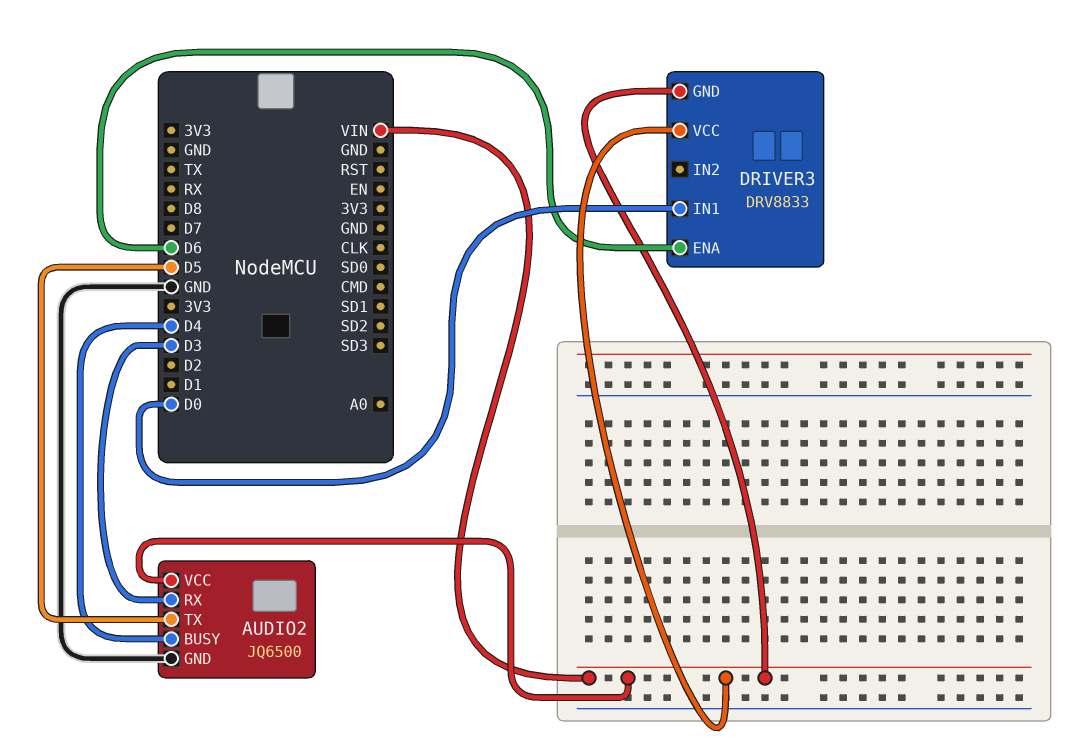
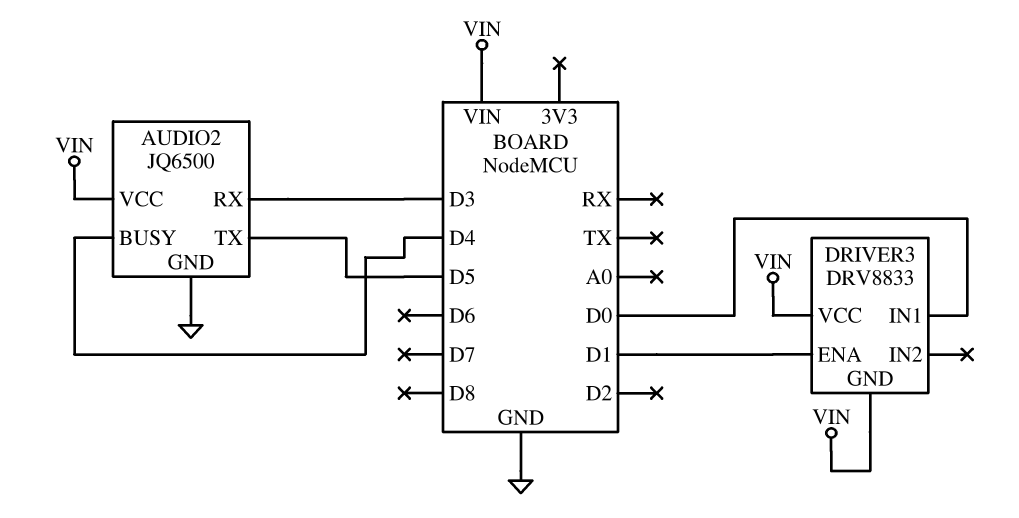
DRIVER3 pin ENA: D6 -> D1

